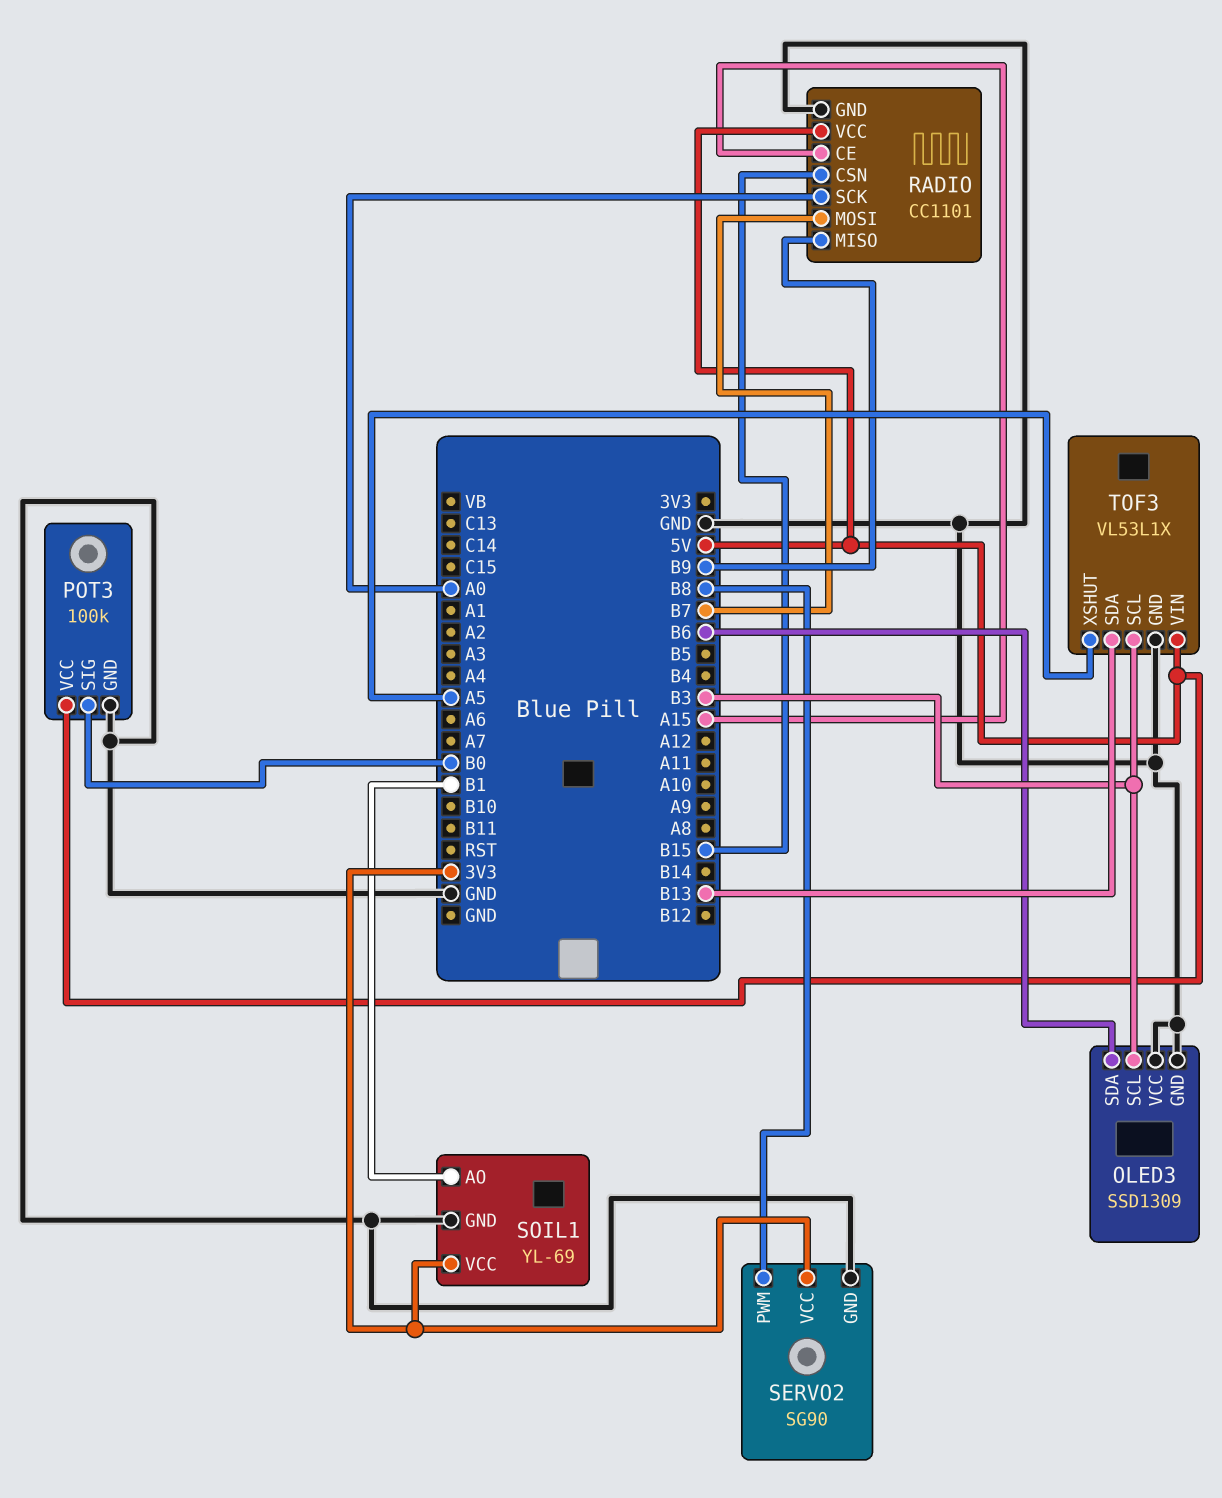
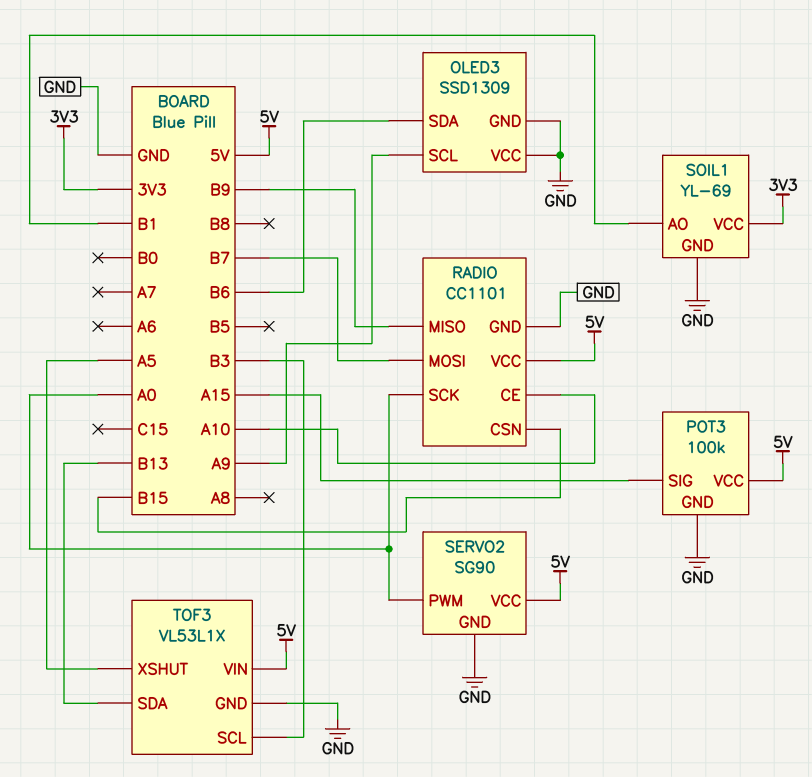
OLED3 pin SCL: B3 -> A9
POT3 pin SIG: B0 -> A15
RADIO pin CE: A15 -> A10
SERVO2 pin PWM: B8 -> A0
SERVO2 pin VCC: 3V3 -> 5V

